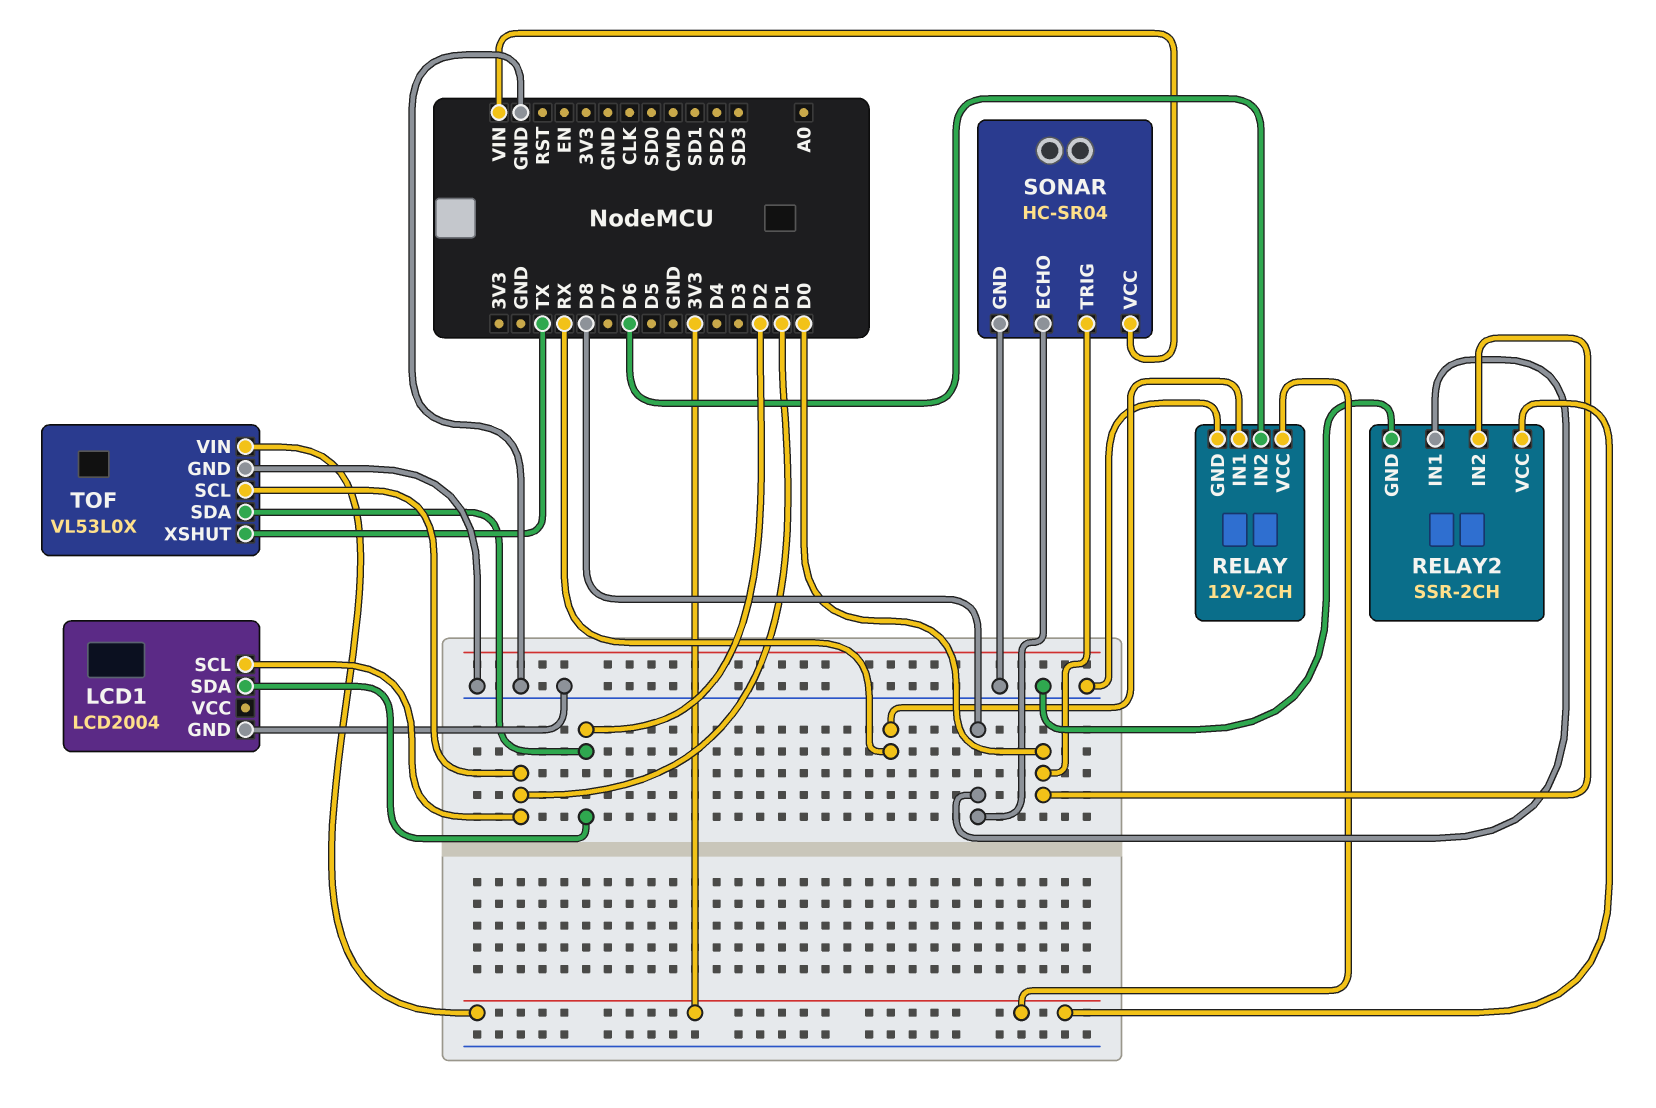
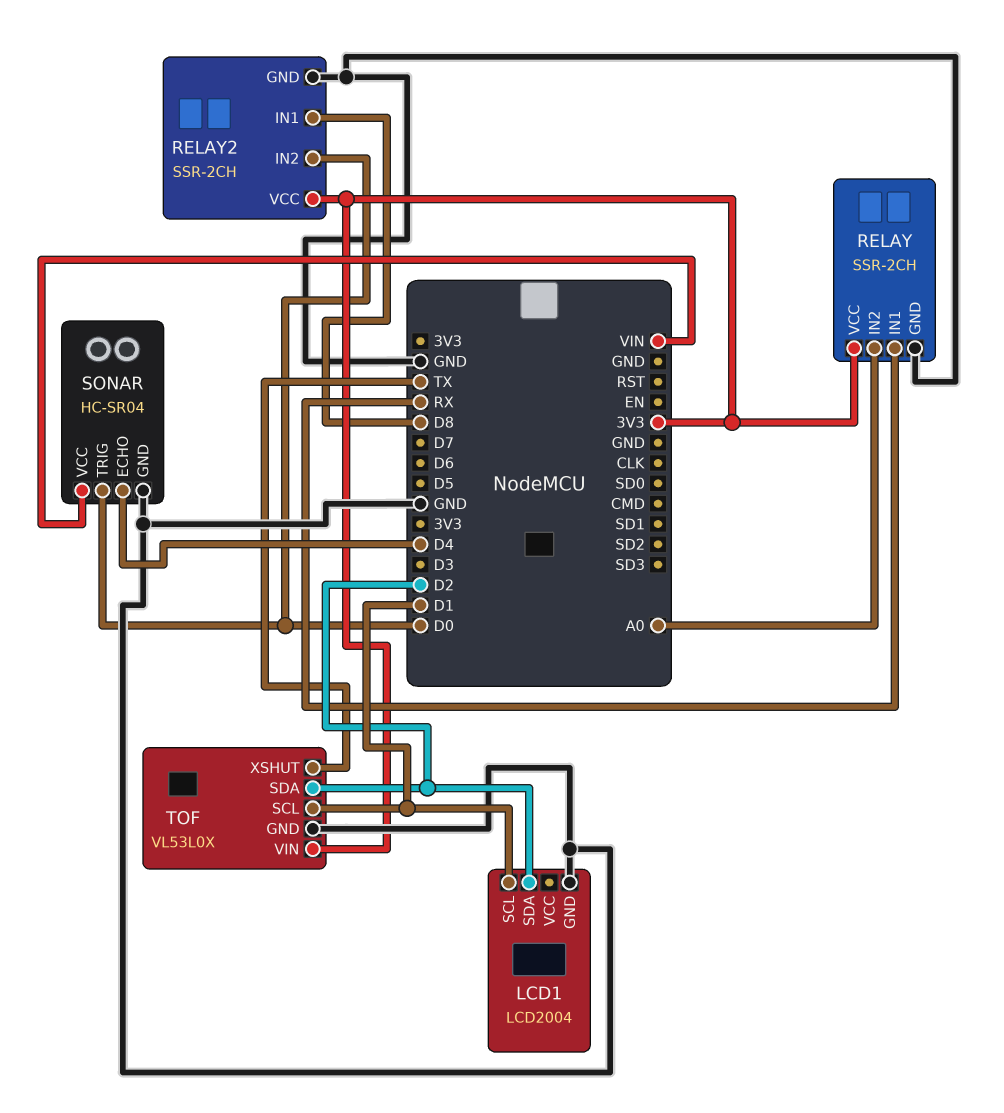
RELAY: 12V-2CH -> SSR-2CH
RELAY pin IN2: D6 -> A0
SONAR pin ECHO: D8 -> D4

